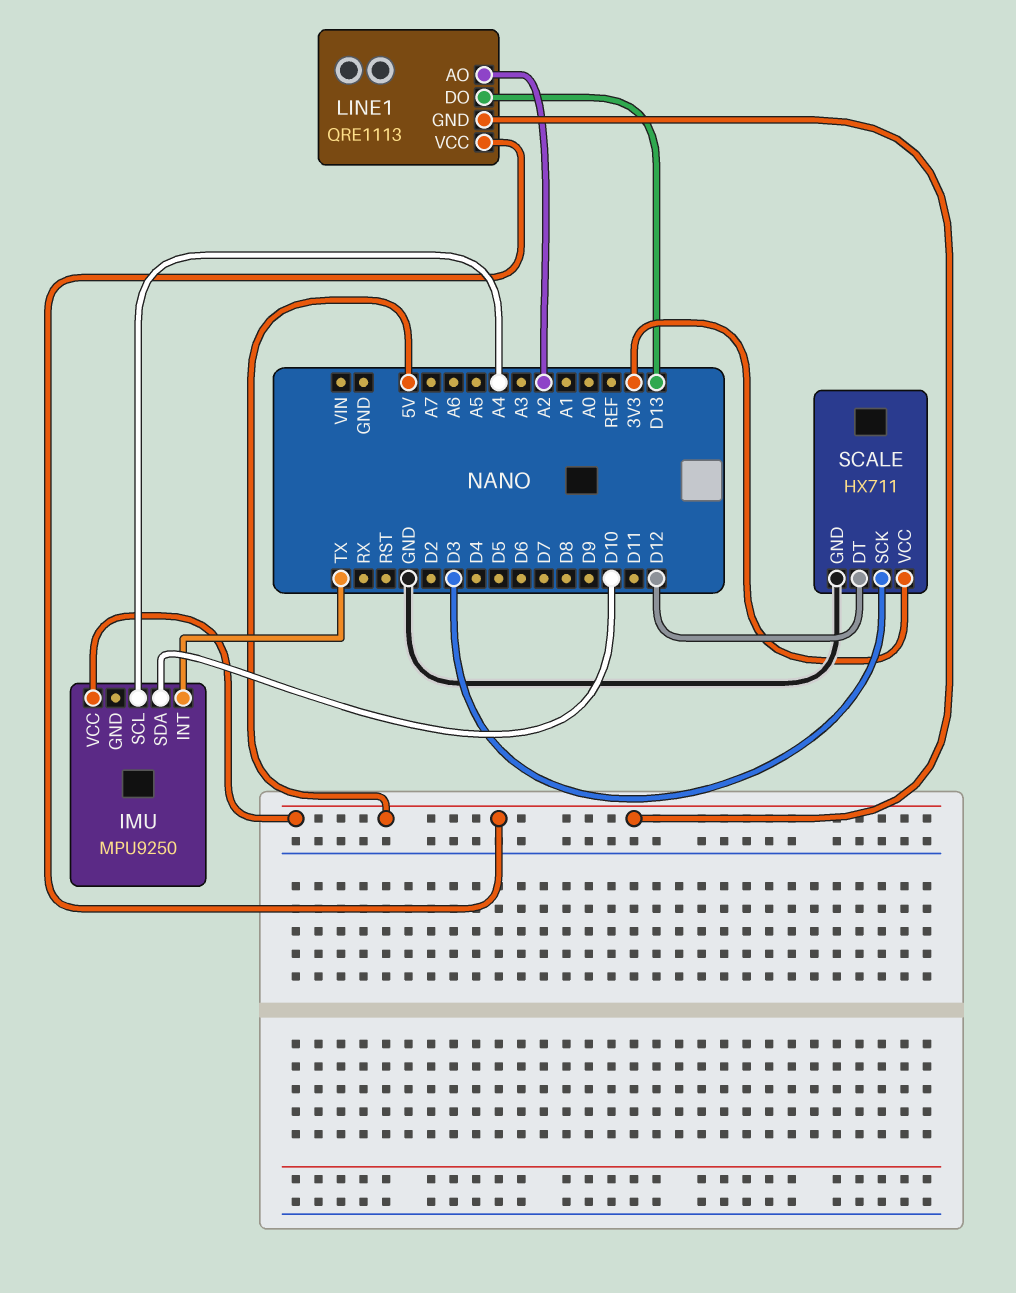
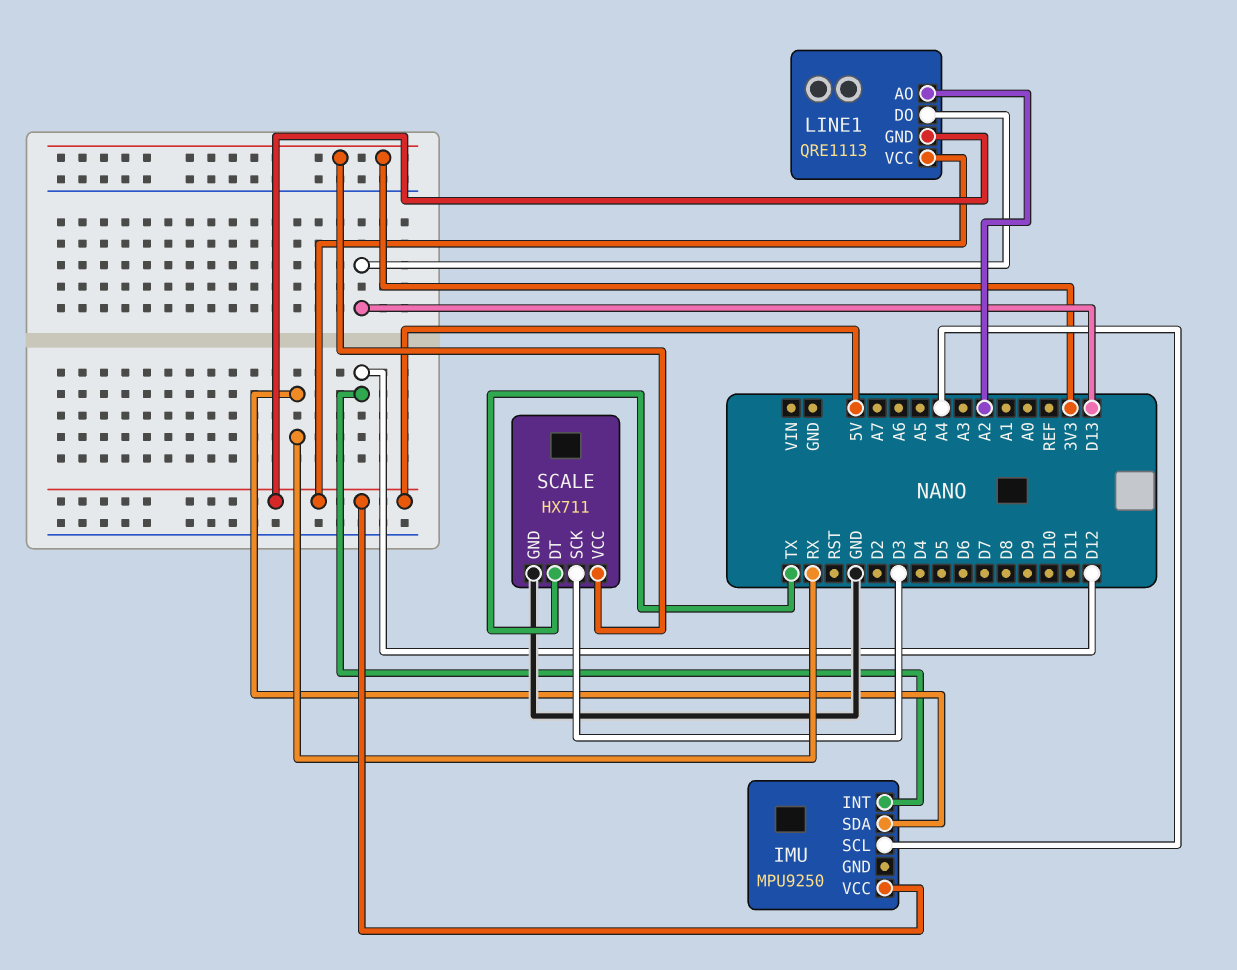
IMU pin INT: TX -> D12
IMU pin SDA: D10 -> RX
SCALE pin DT: D12 -> TX

